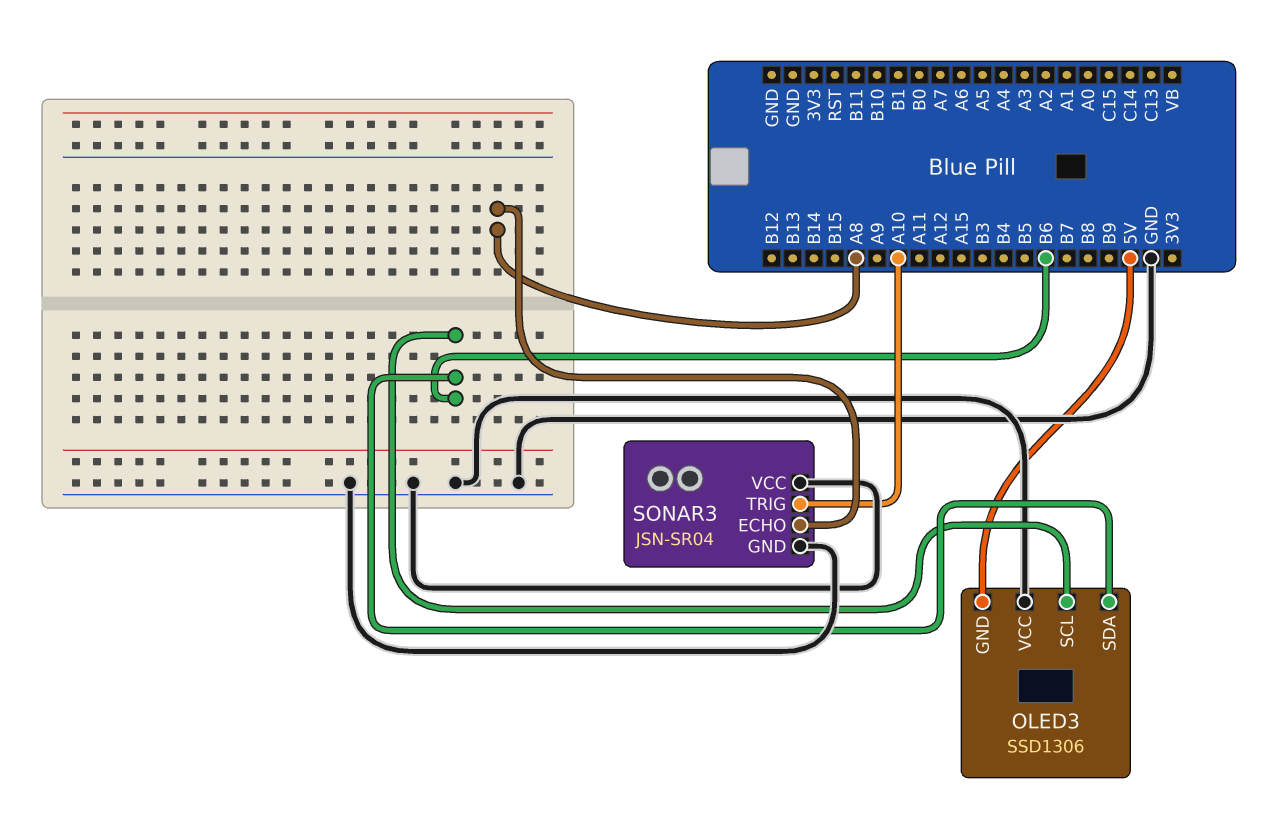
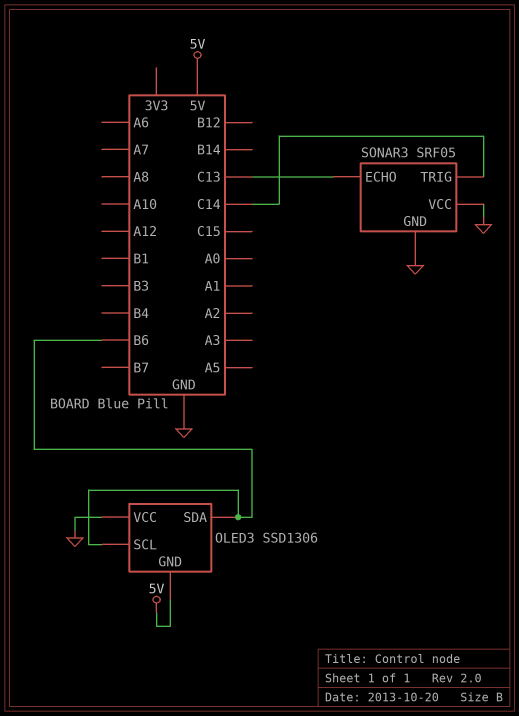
SONAR3: JSN-SR04 -> SRF05
SONAR3 pin ECHO: A8 -> C13
SONAR3 pin TRIG: A10 -> C14

